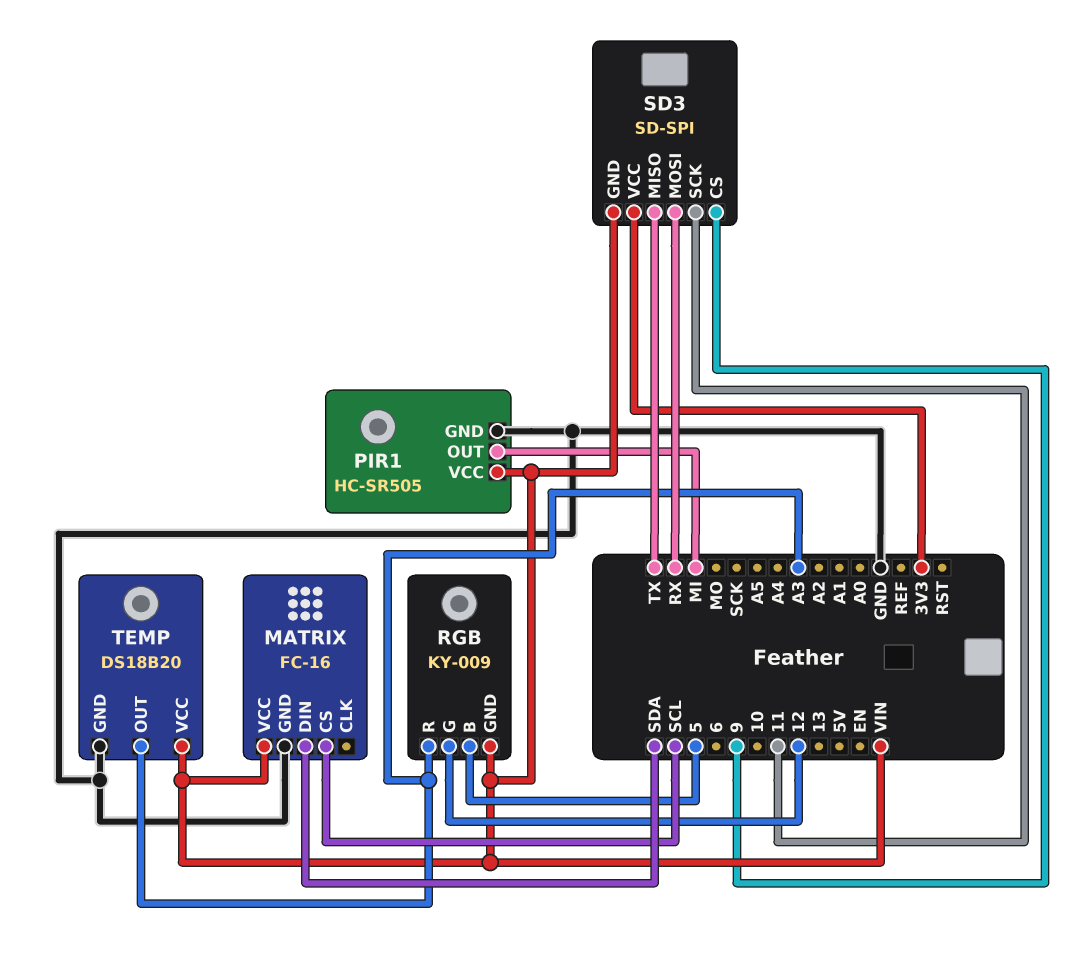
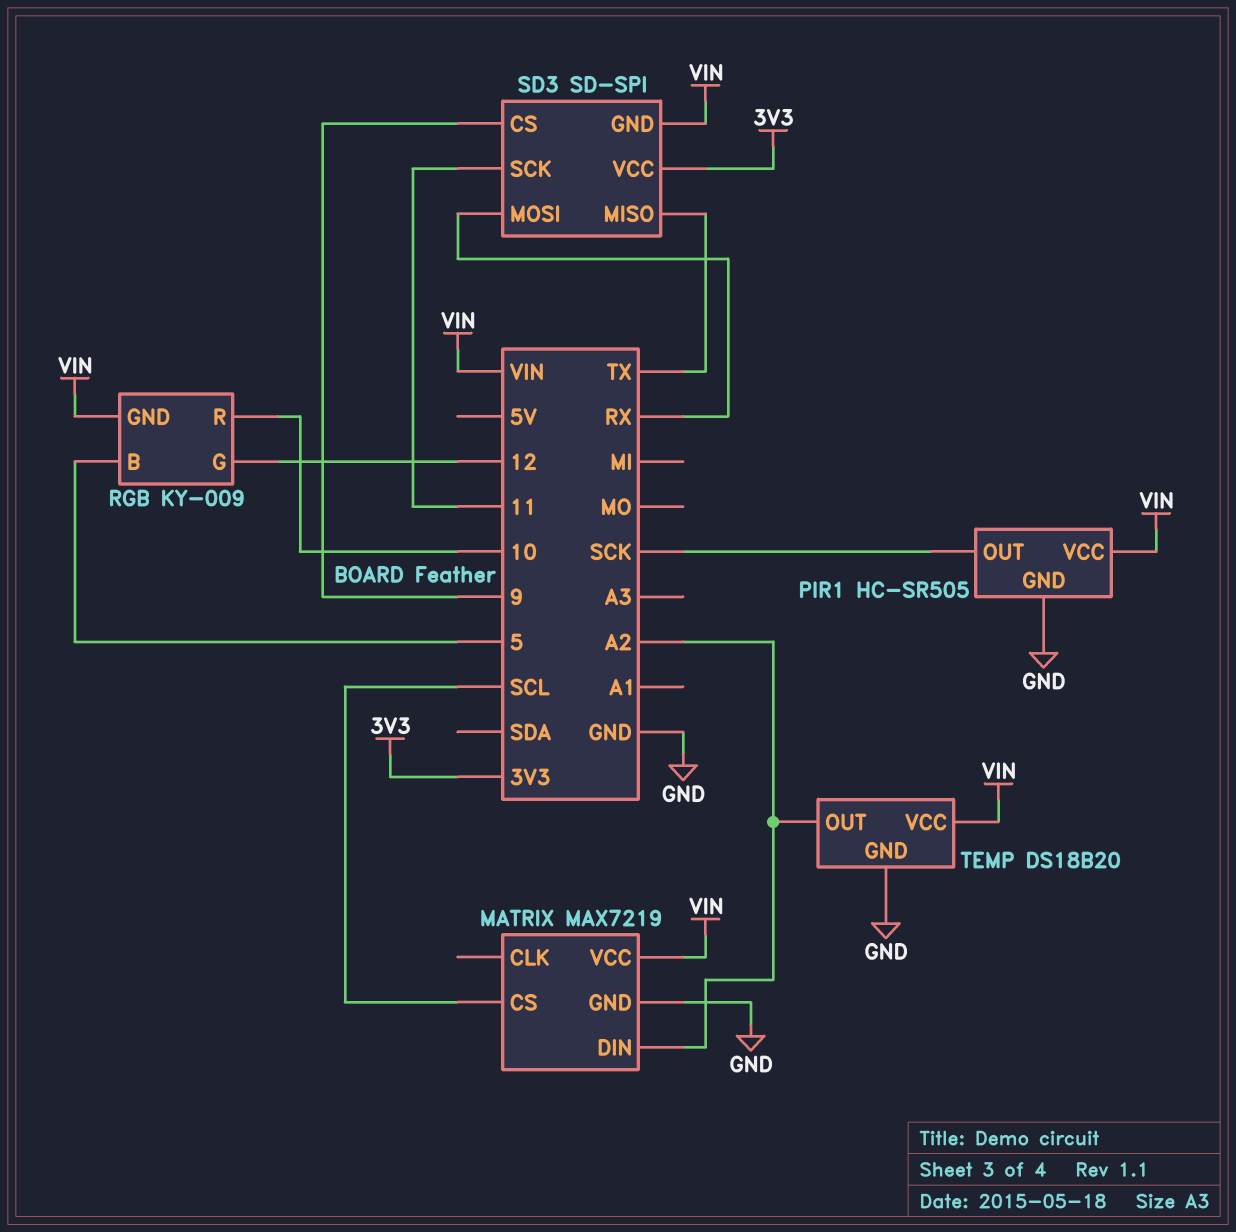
MATRIX: FC-16 -> MAX7219
MATRIX pin DIN: SDA -> A2
PIR1 pin OUT: MI -> SCK
RGB pin R: A3 -> 10
TEMP pin OUT: A3 -> A2

